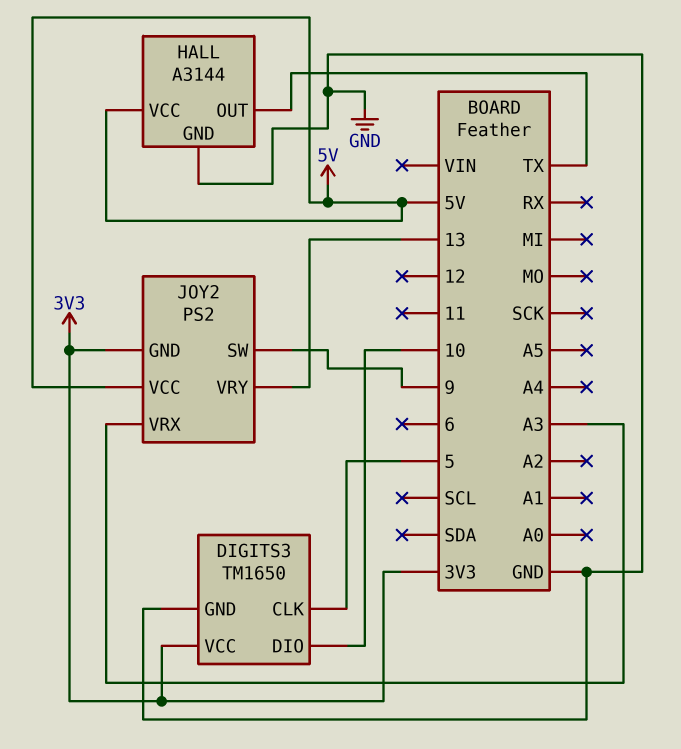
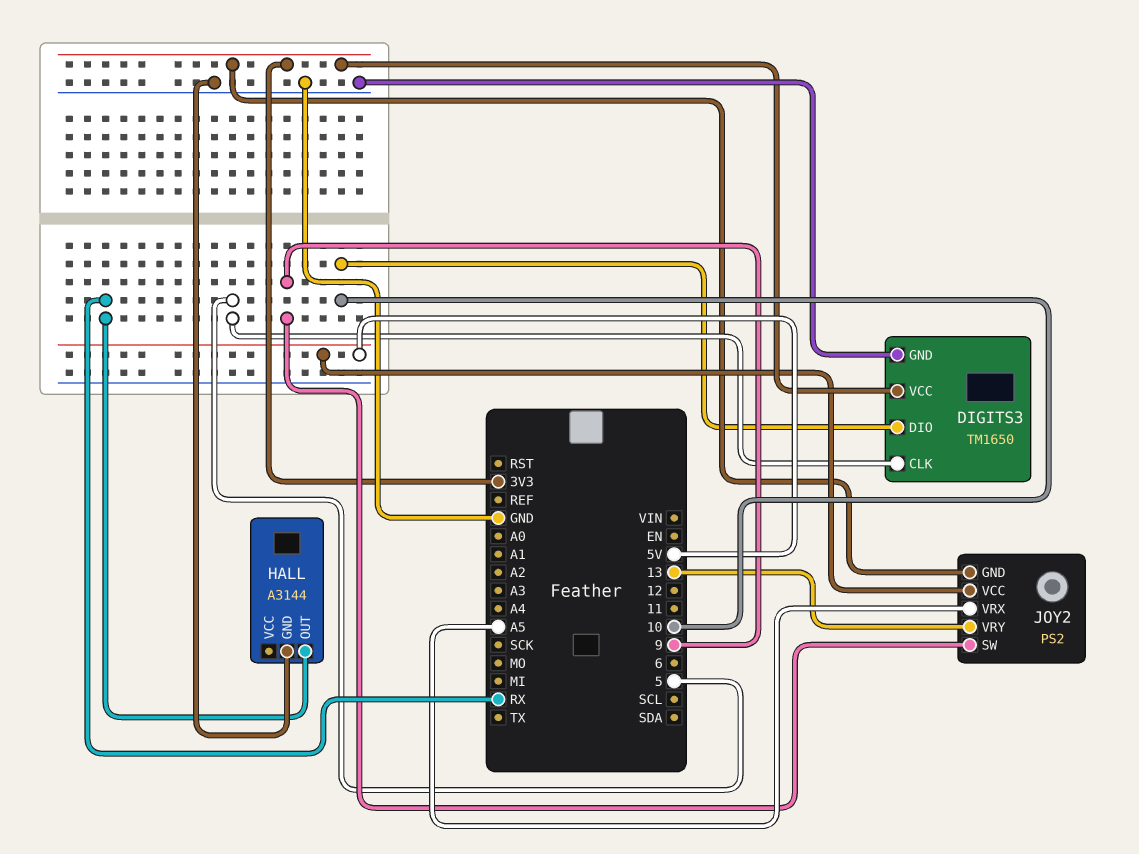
HALL pin OUT: TX -> RX
HALL pin VCC: 5V -> none
JOY2 pin VRX: A3 -> A5

